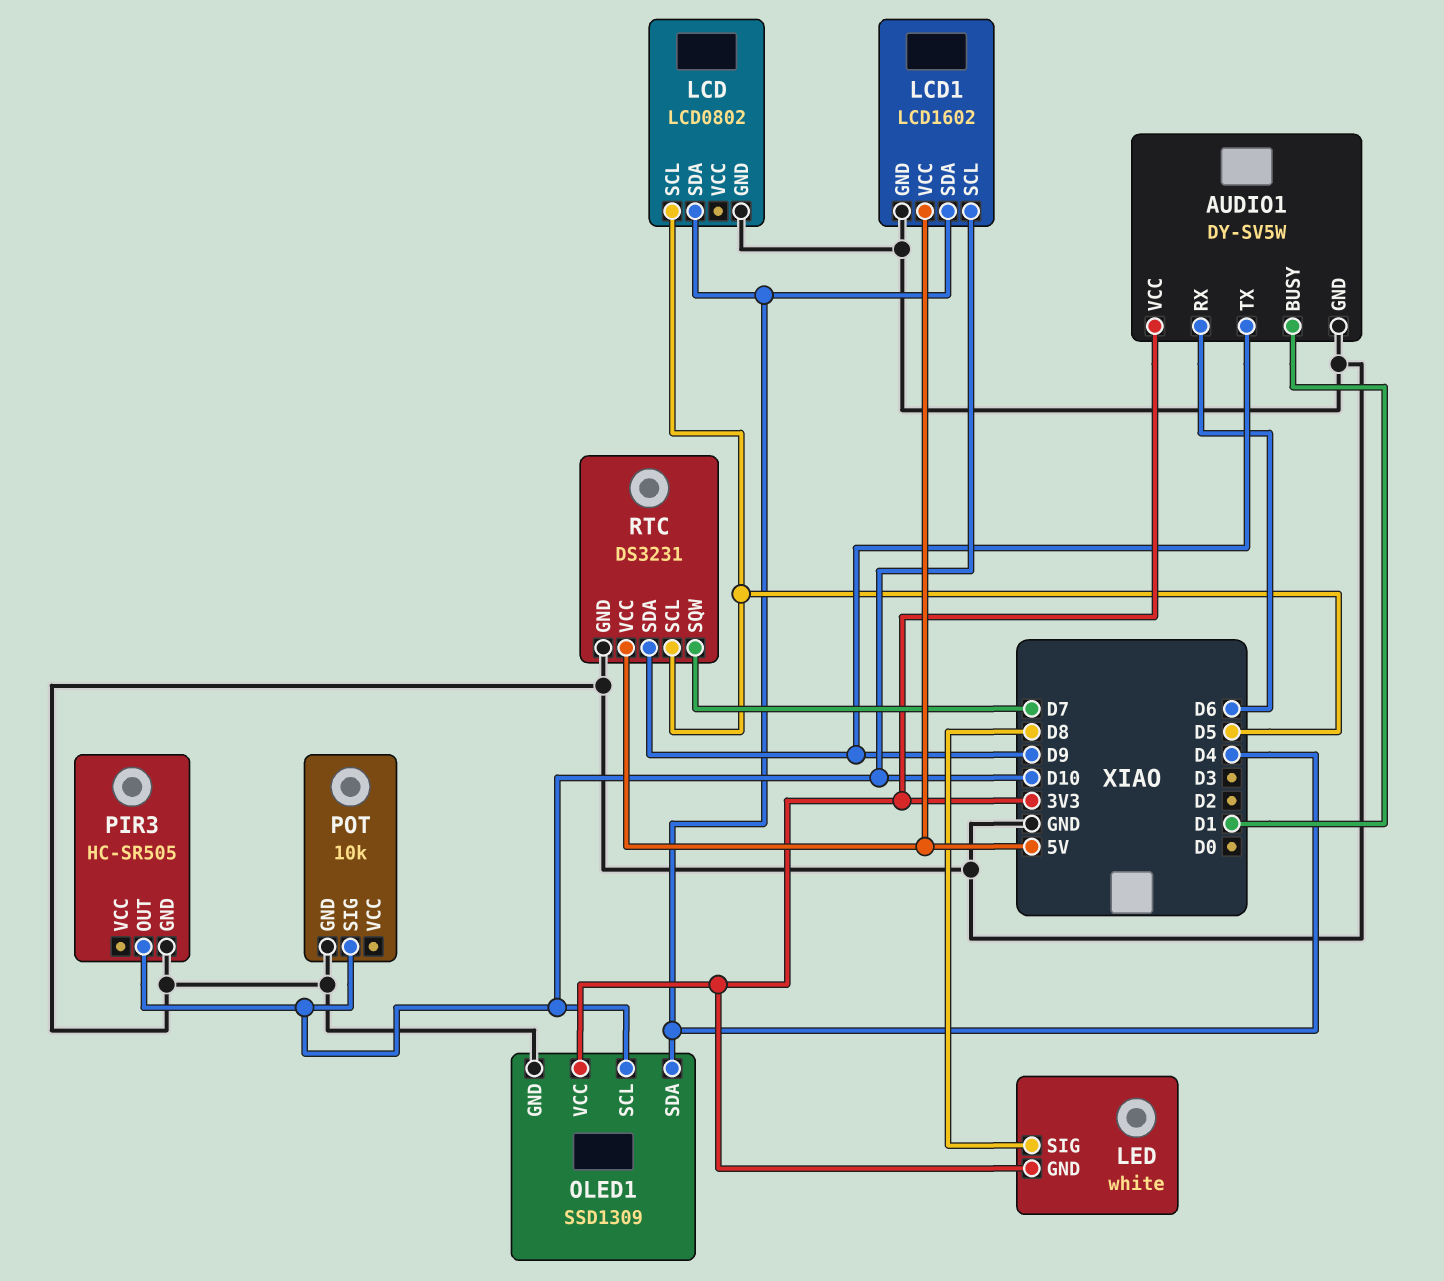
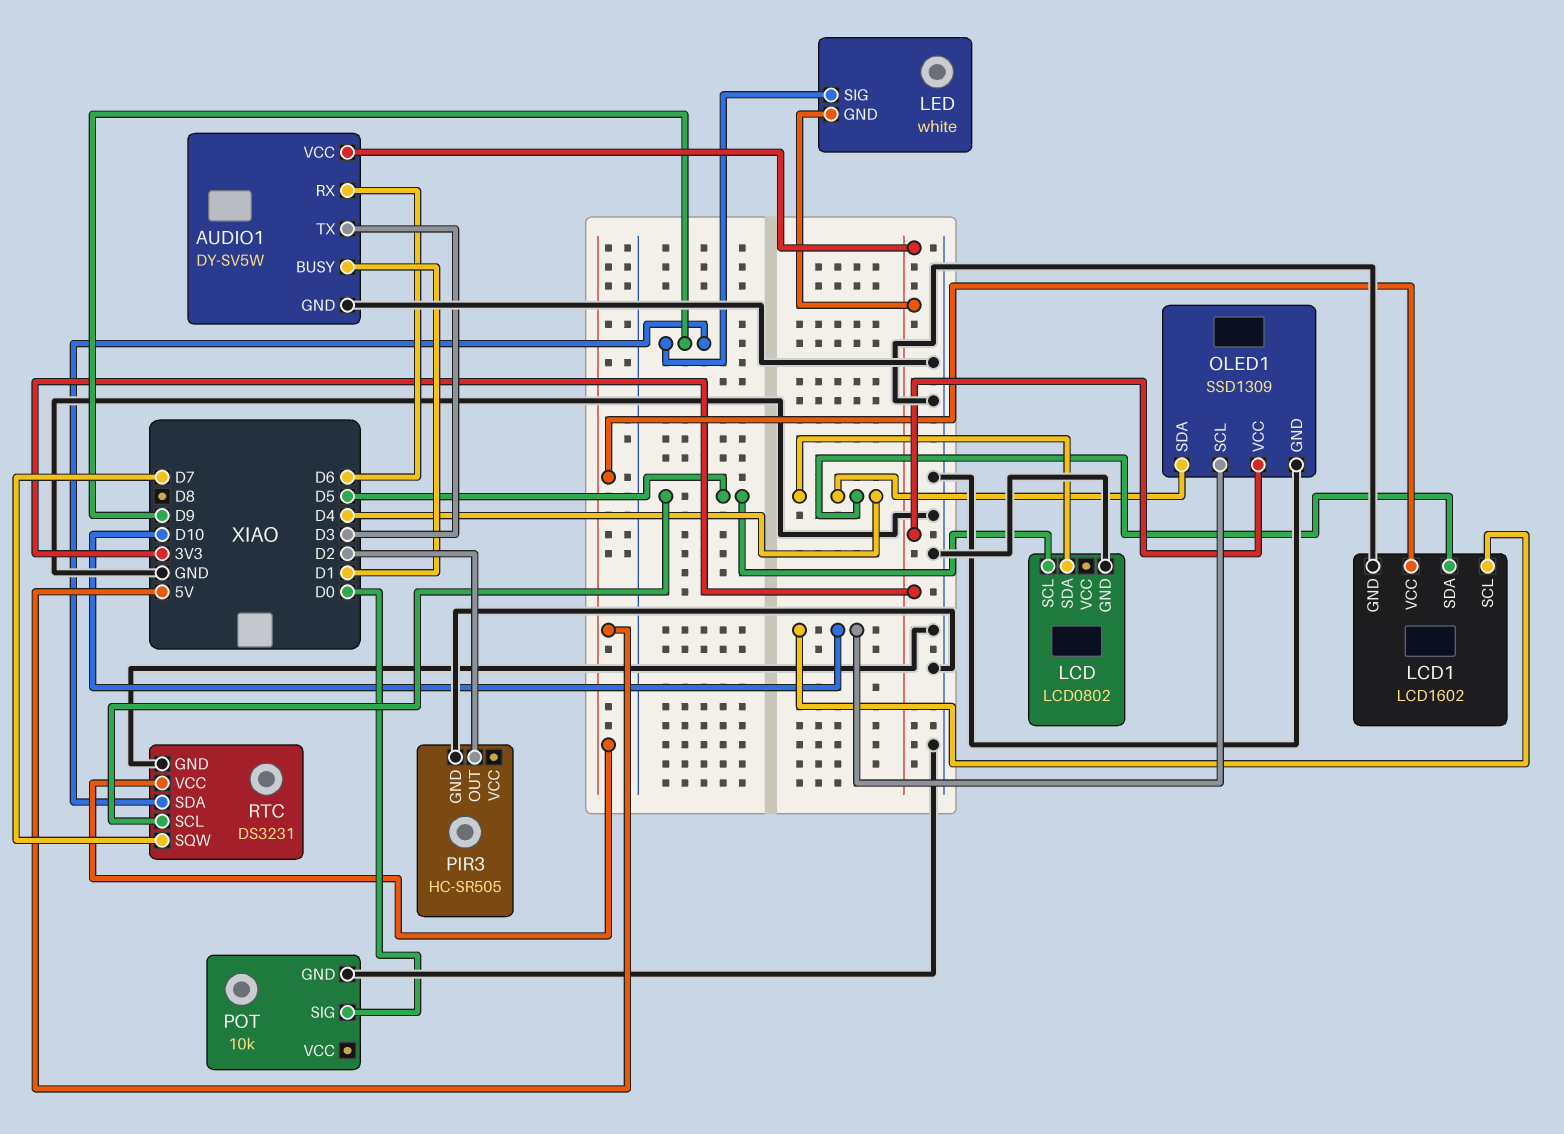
AUDIO1 pin TX: D9 -> D3
LED pin SIG: D8 -> D9
PIR3 pin OUT: D10 -> D2
POT pin SIG: D10 -> D0

